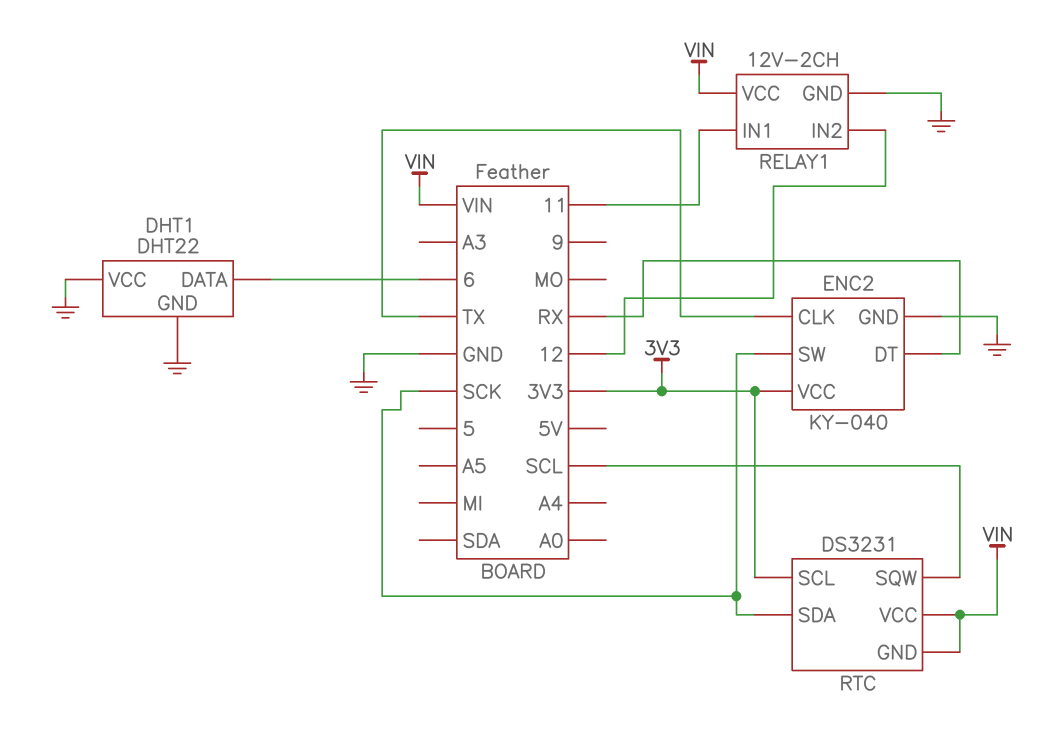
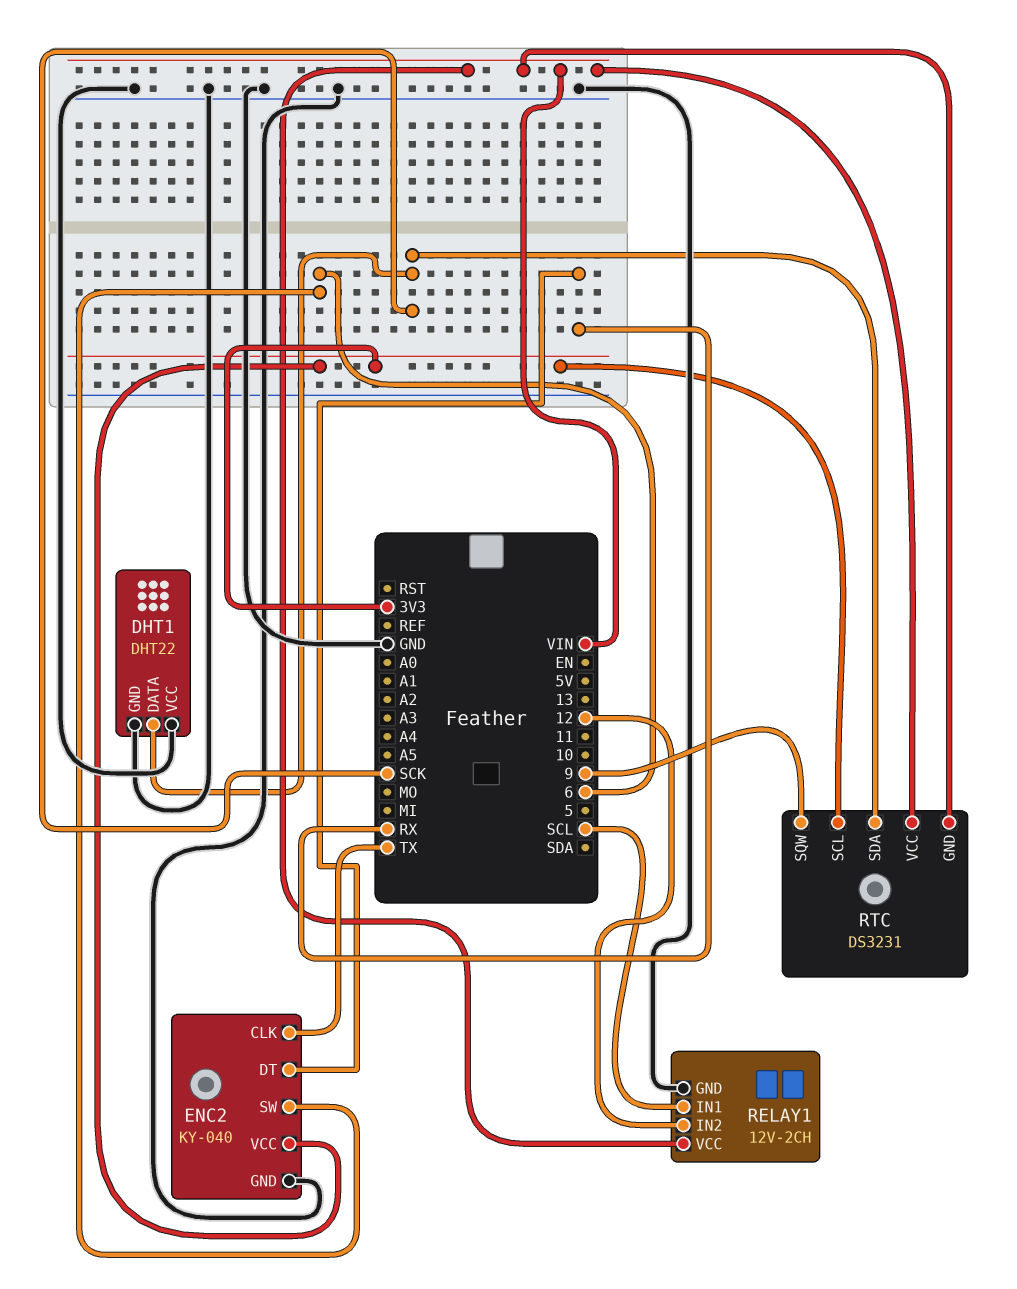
DHT1 pin DATA: 6 -> SCK
ENC2 pin SW: SCK -> 6
RELAY1 pin IN1: 11 -> SCL
RTC pin SQW: SCL -> 9

